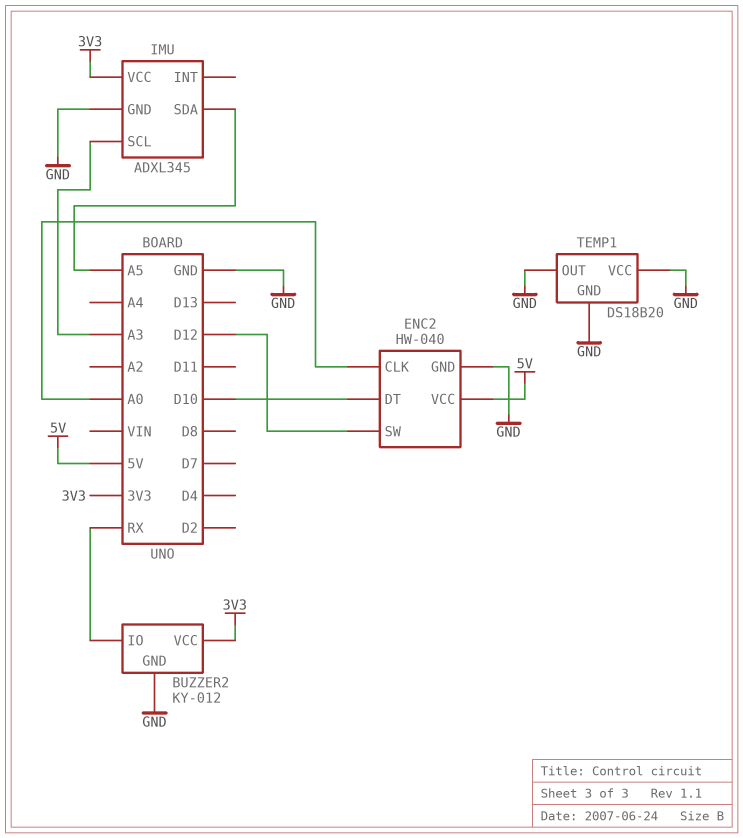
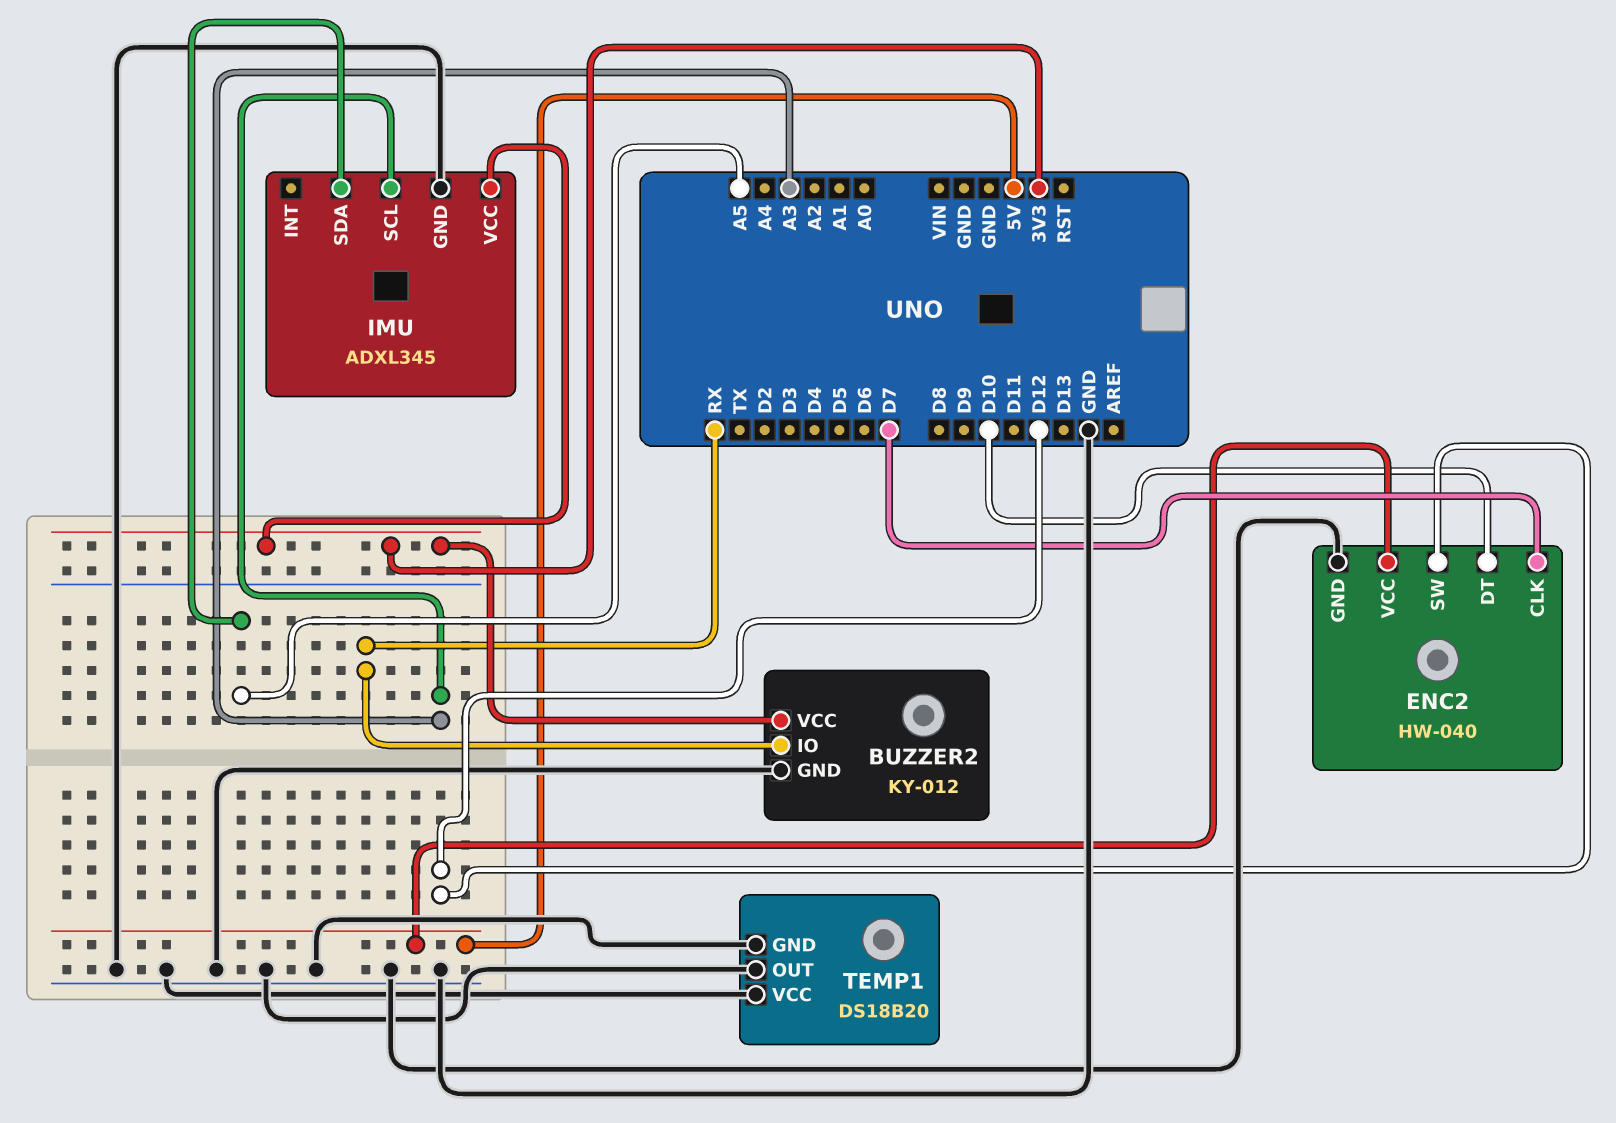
ENC2 pin CLK: A0 -> D7

